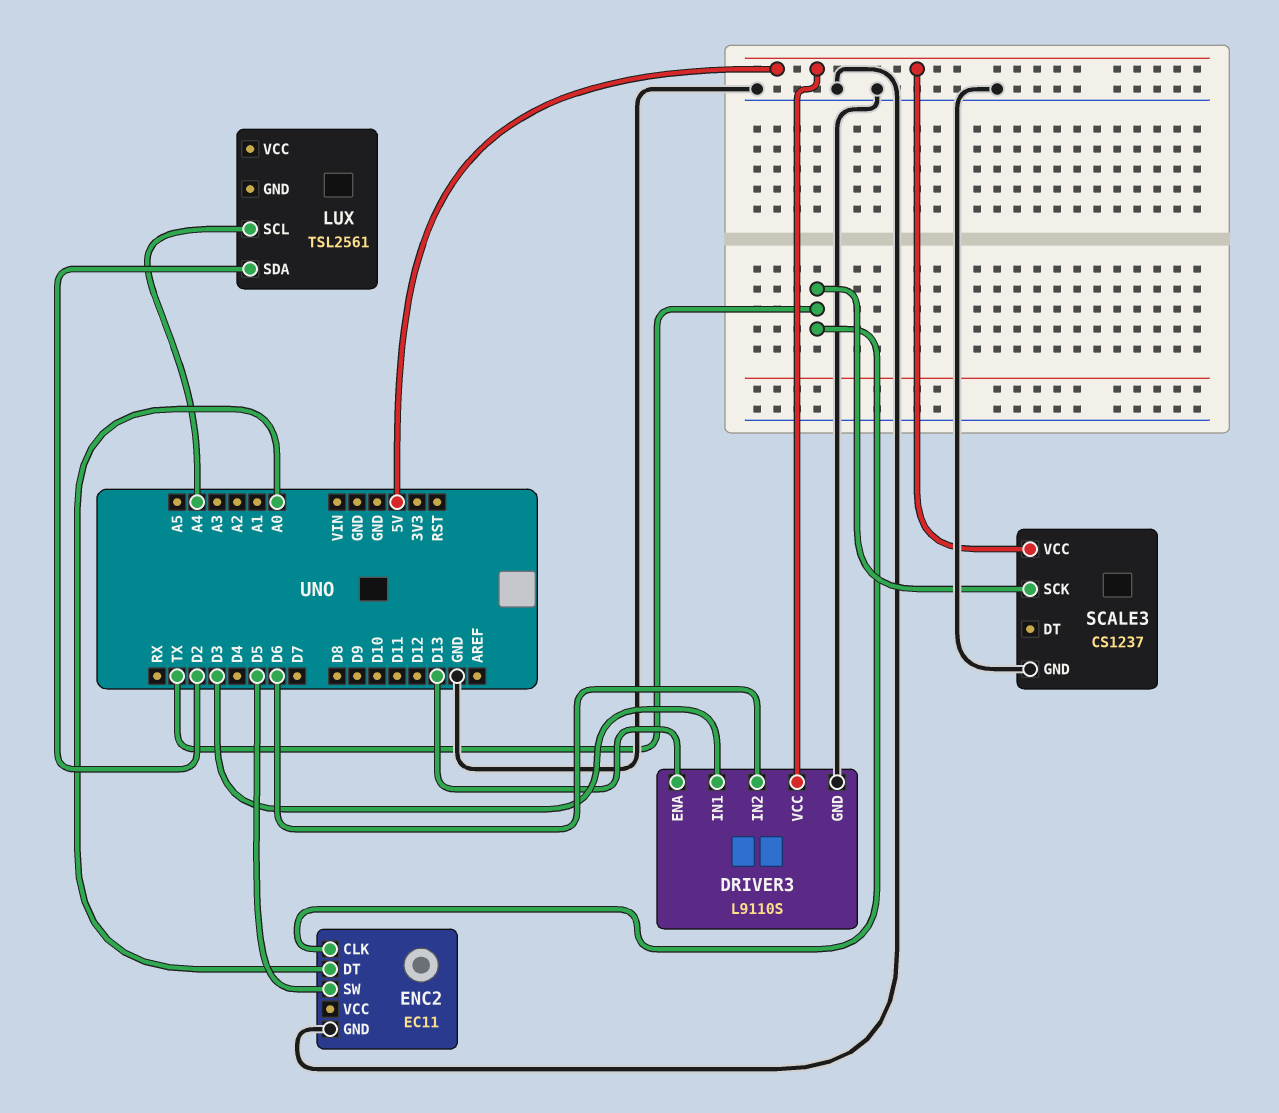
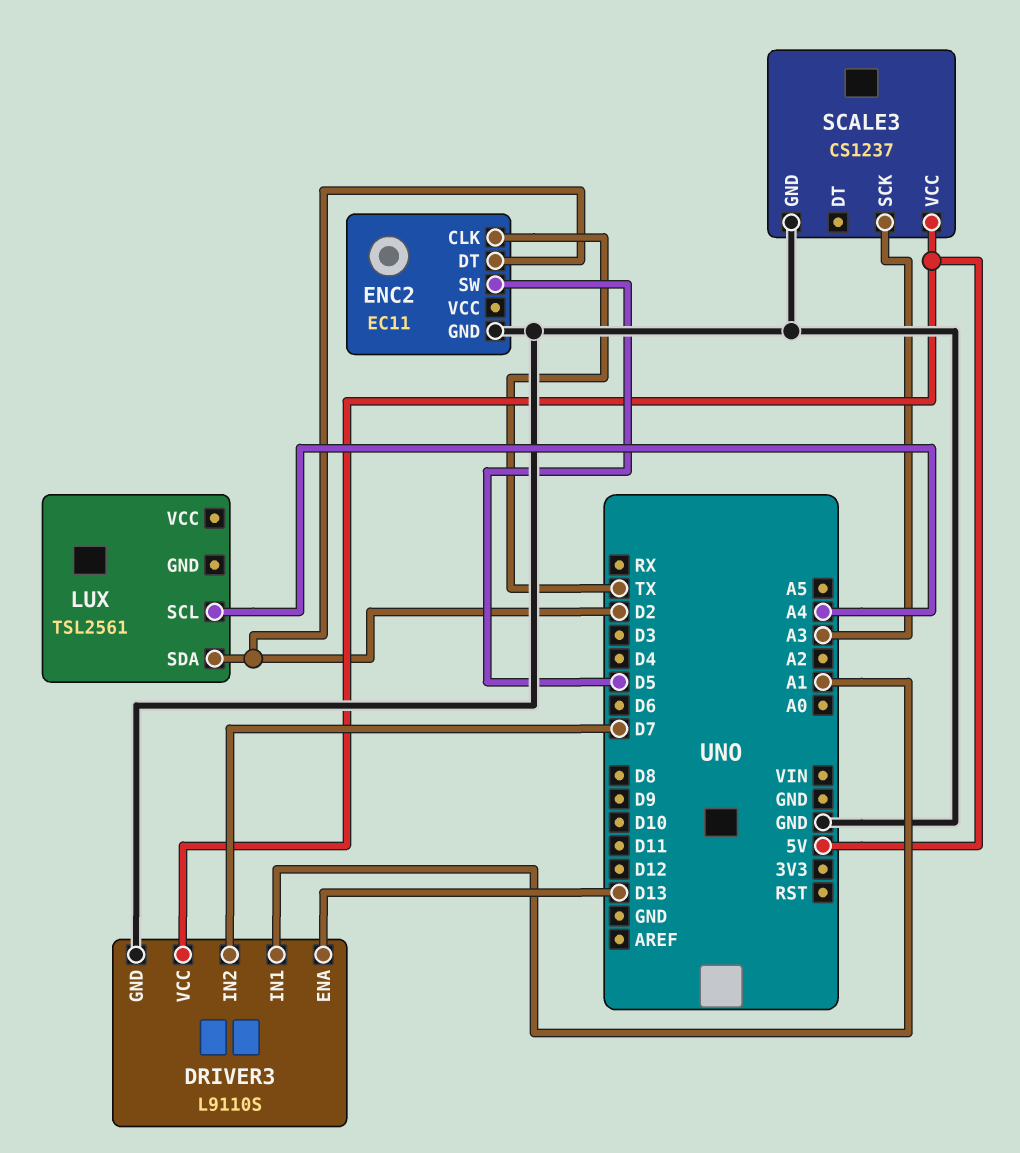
DRIVER3 pin IN1: D3 -> A1
DRIVER3 pin IN2: D6 -> D7
ENC2 pin DT: A0 -> D2
SCALE3 pin SCK: TX -> A3

